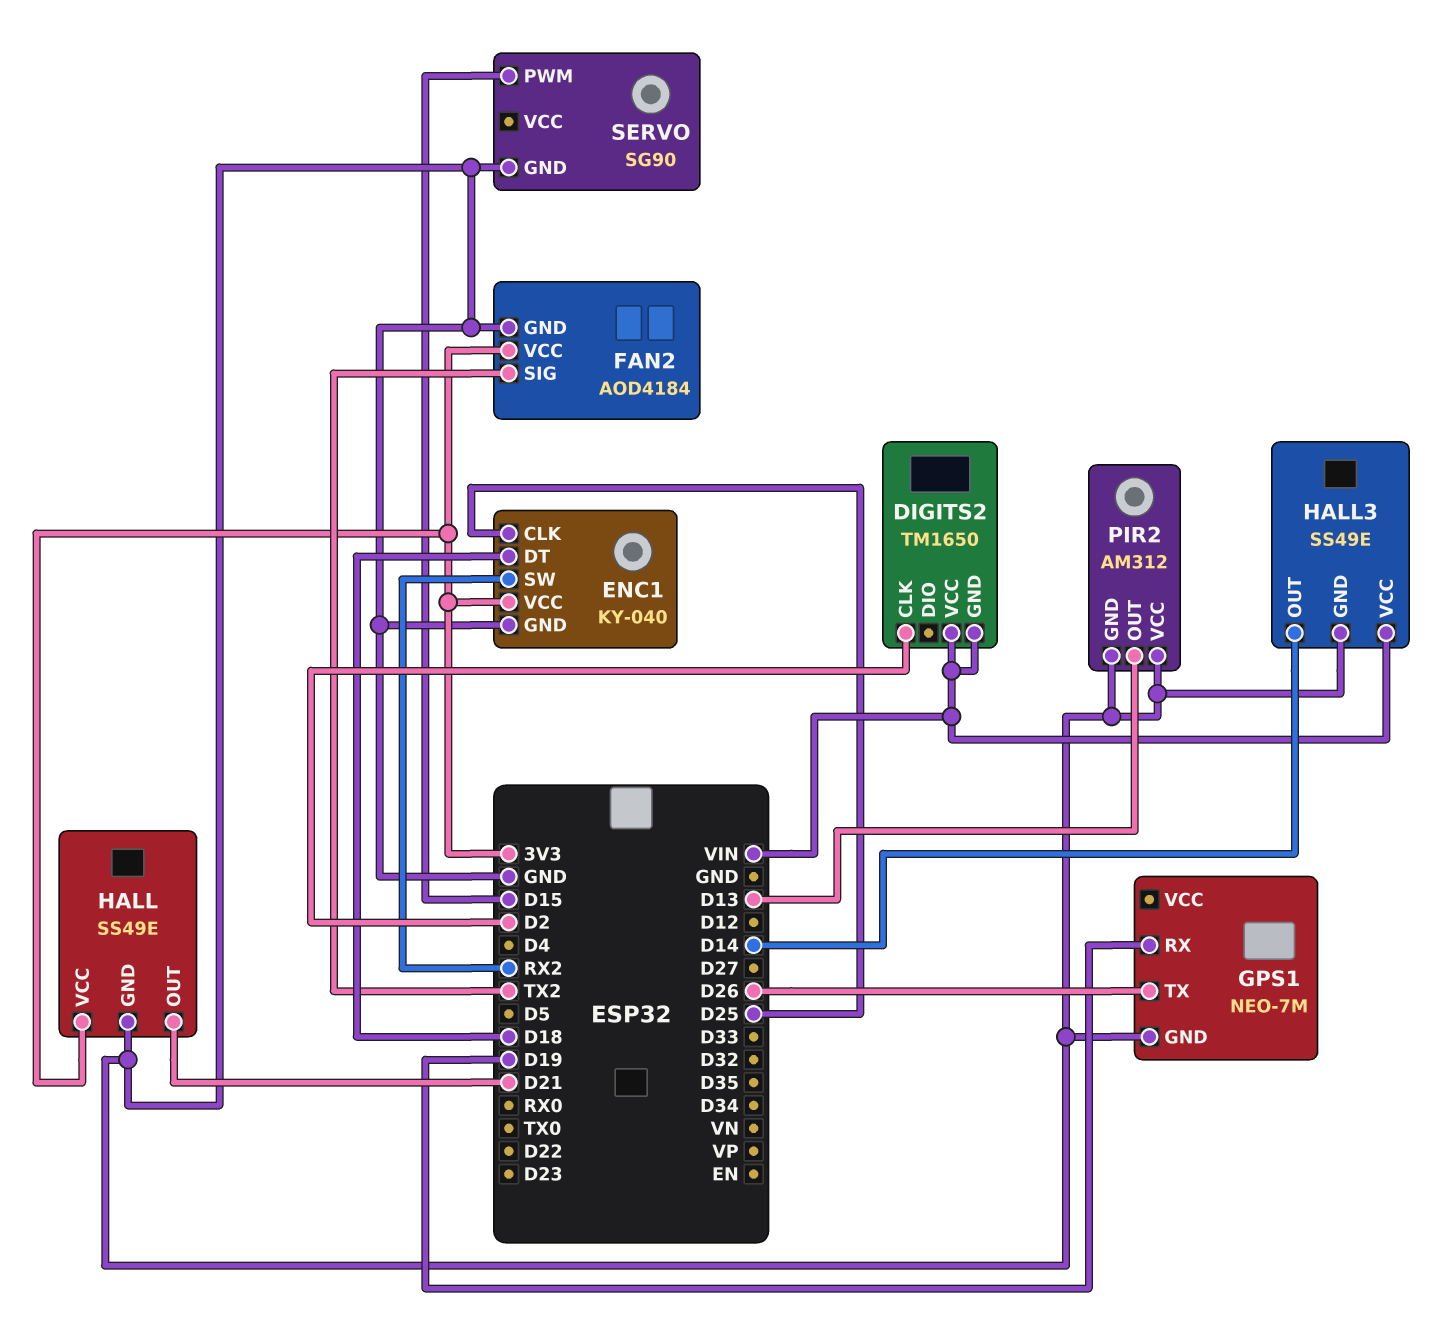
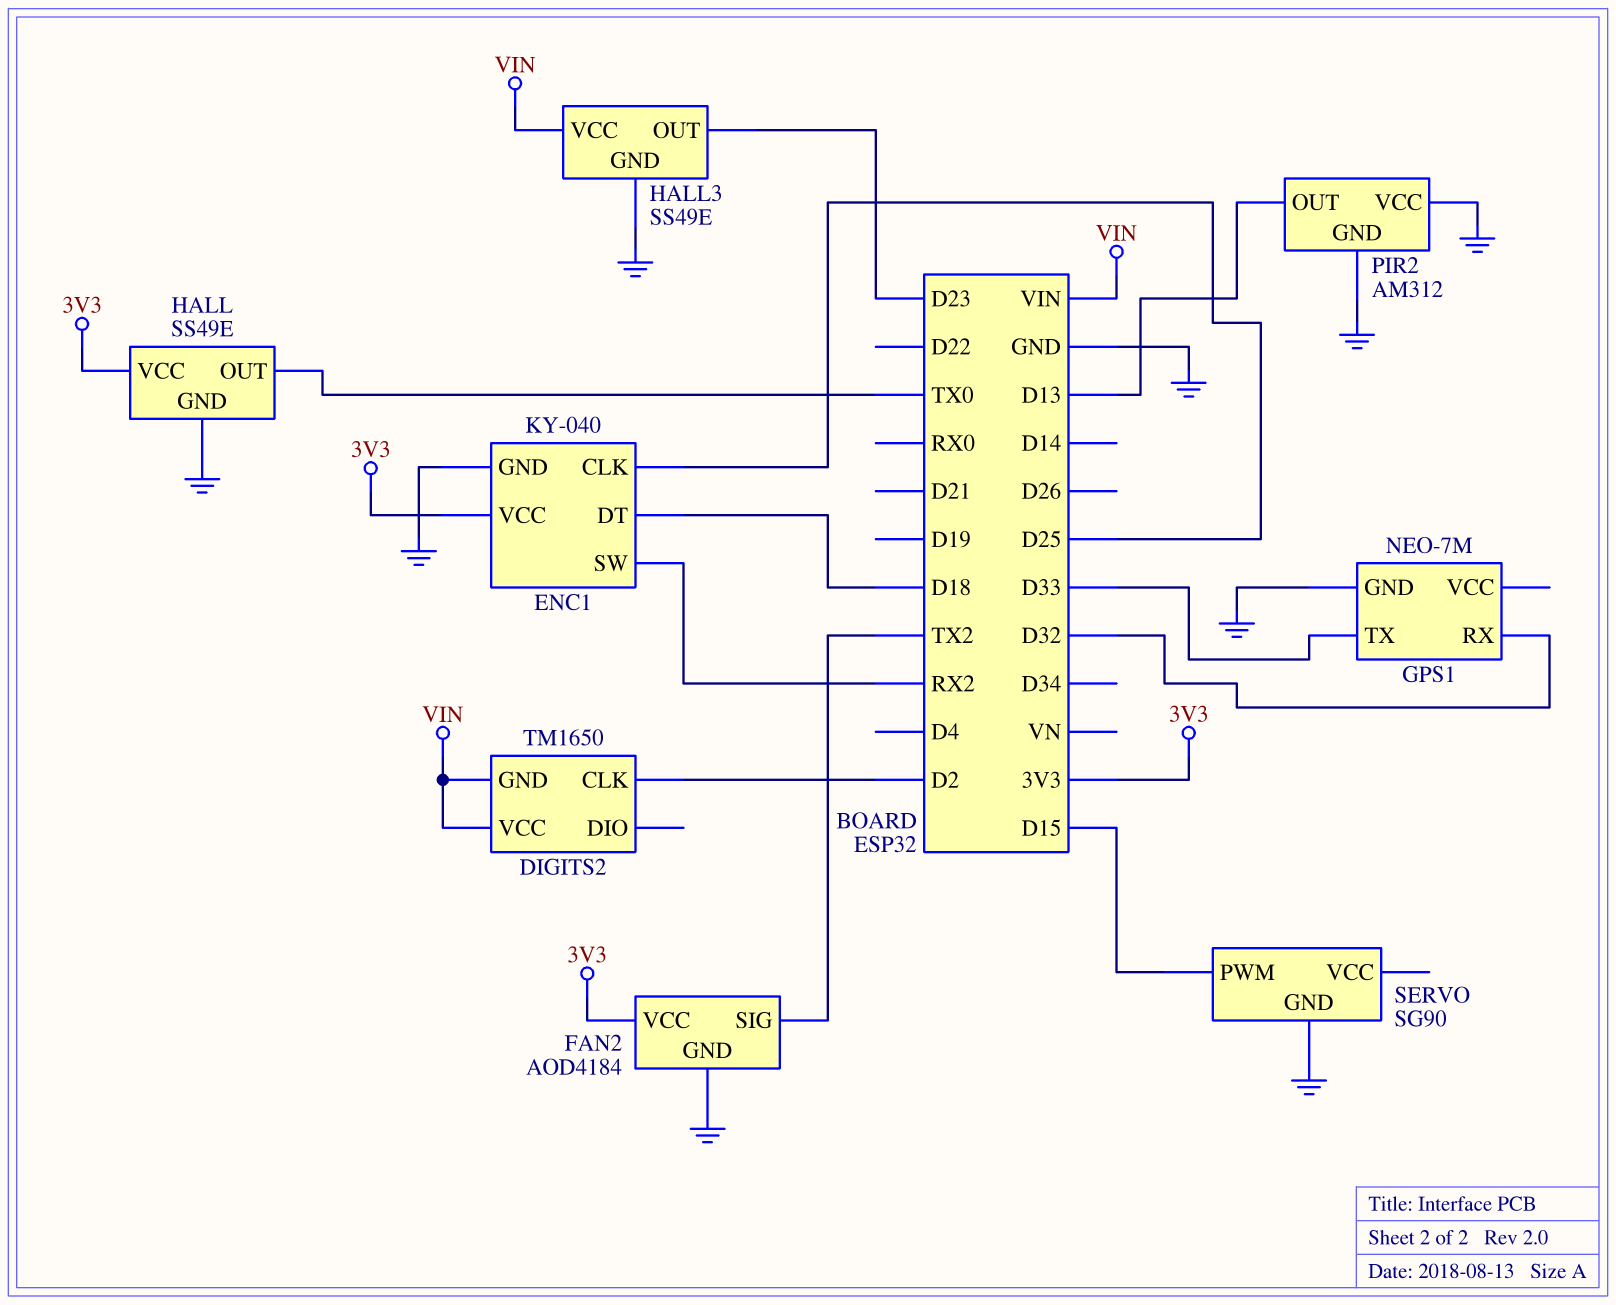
GPS1 pin RX: D19 -> D32
GPS1 pin TX: D26 -> D33
HALL pin OUT: D21 -> TX0
HALL3 pin OUT: D14 -> D23

